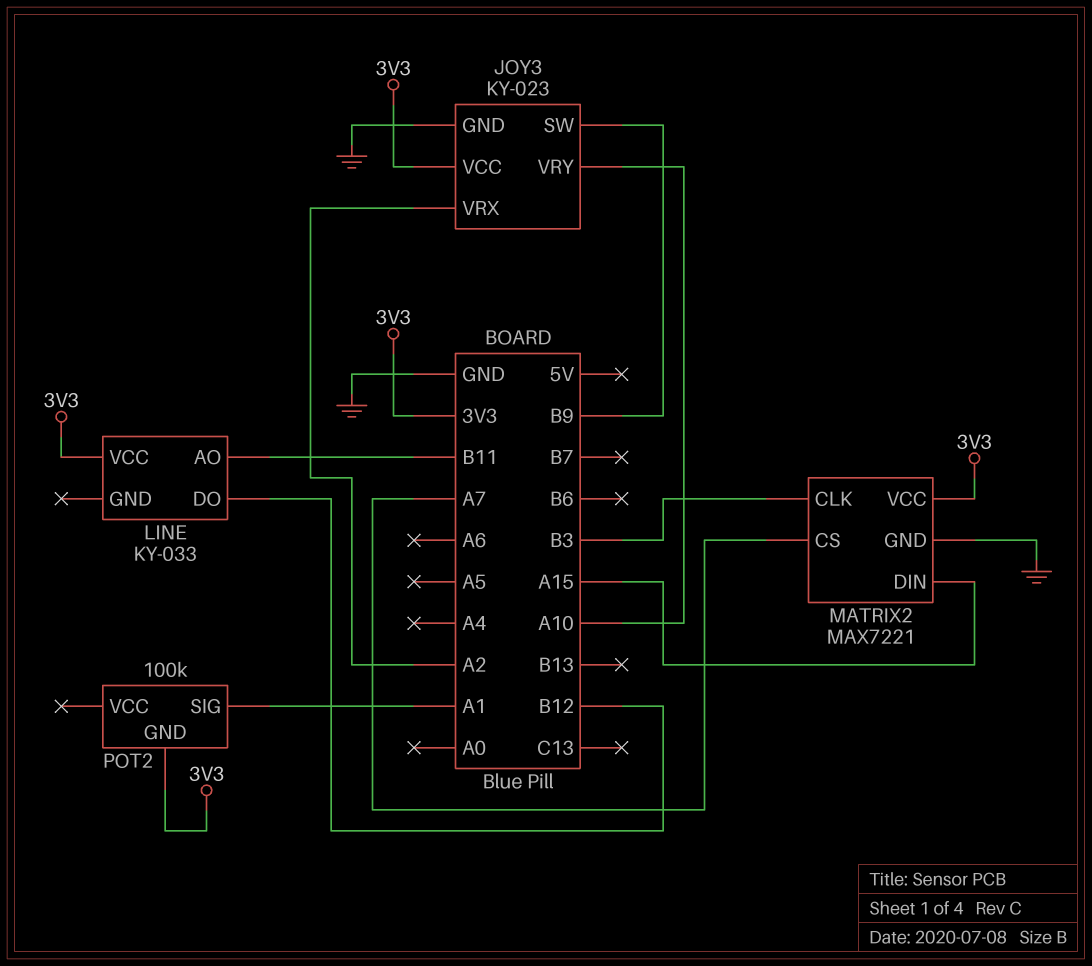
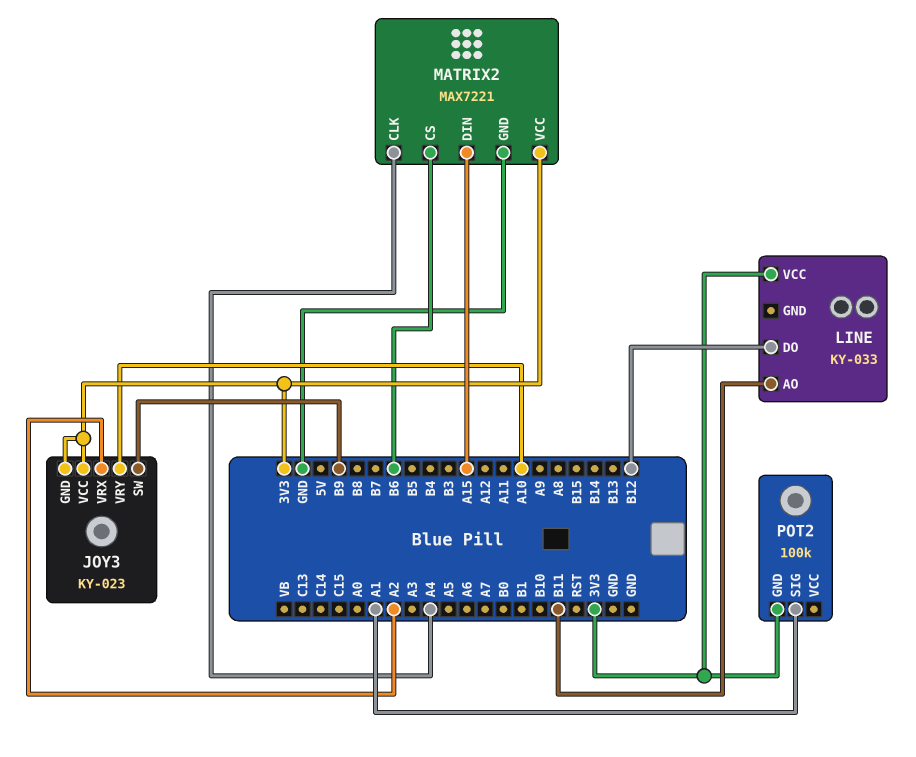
JOY3 pin GND: GND -> 3V3
MATRIX2 pin CLK: B3 -> A4
MATRIX2 pin CS: A7 -> B6

